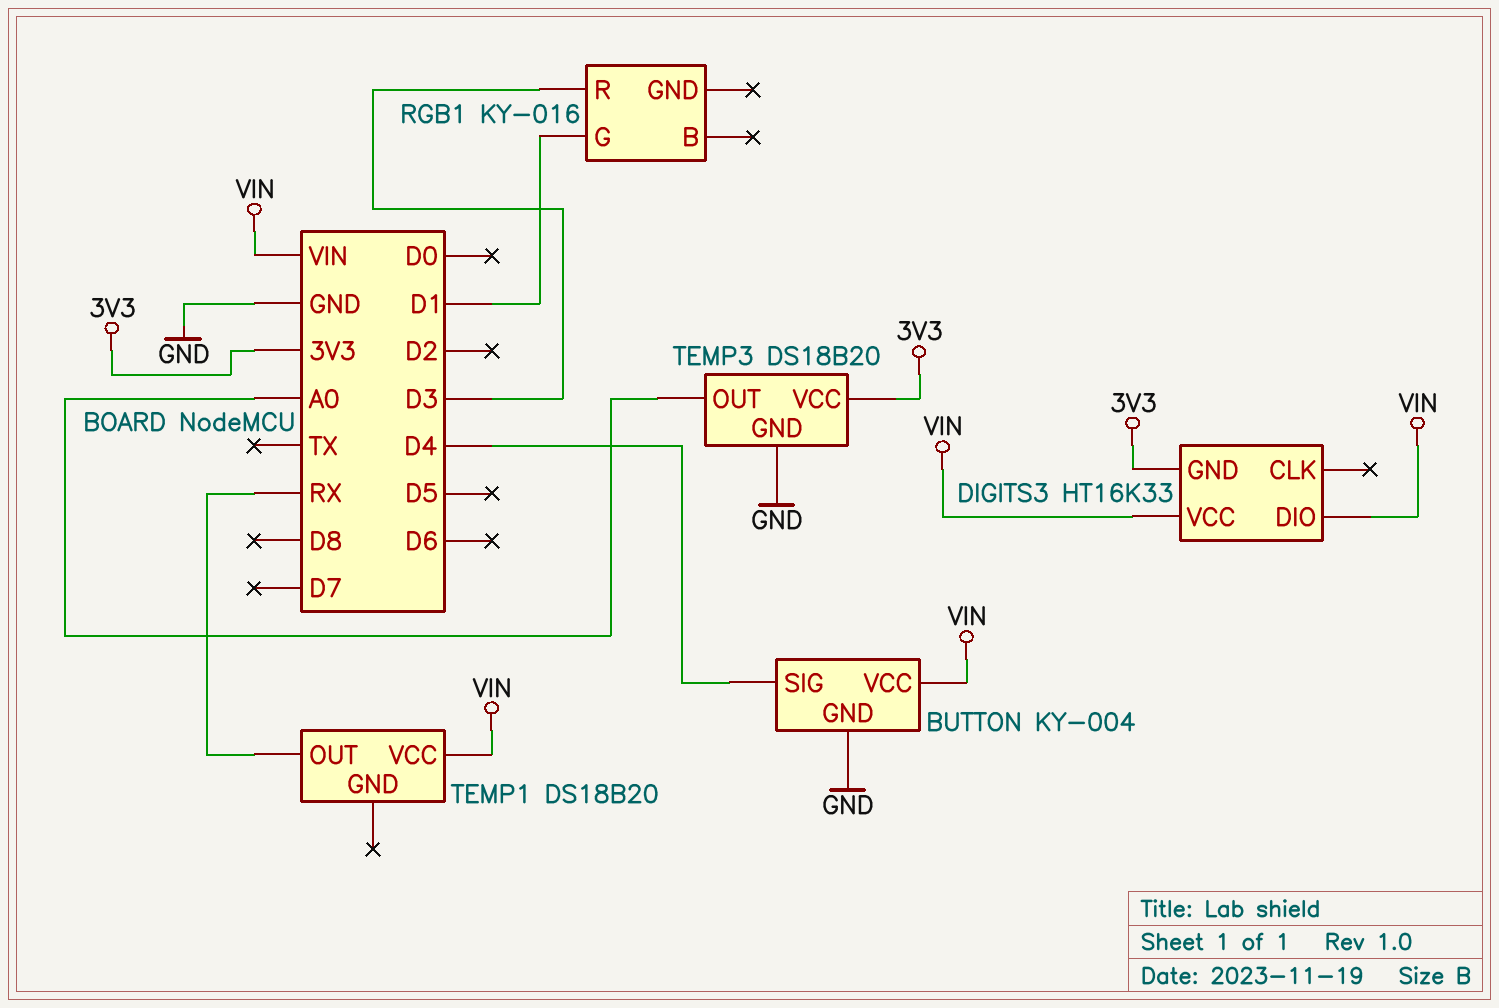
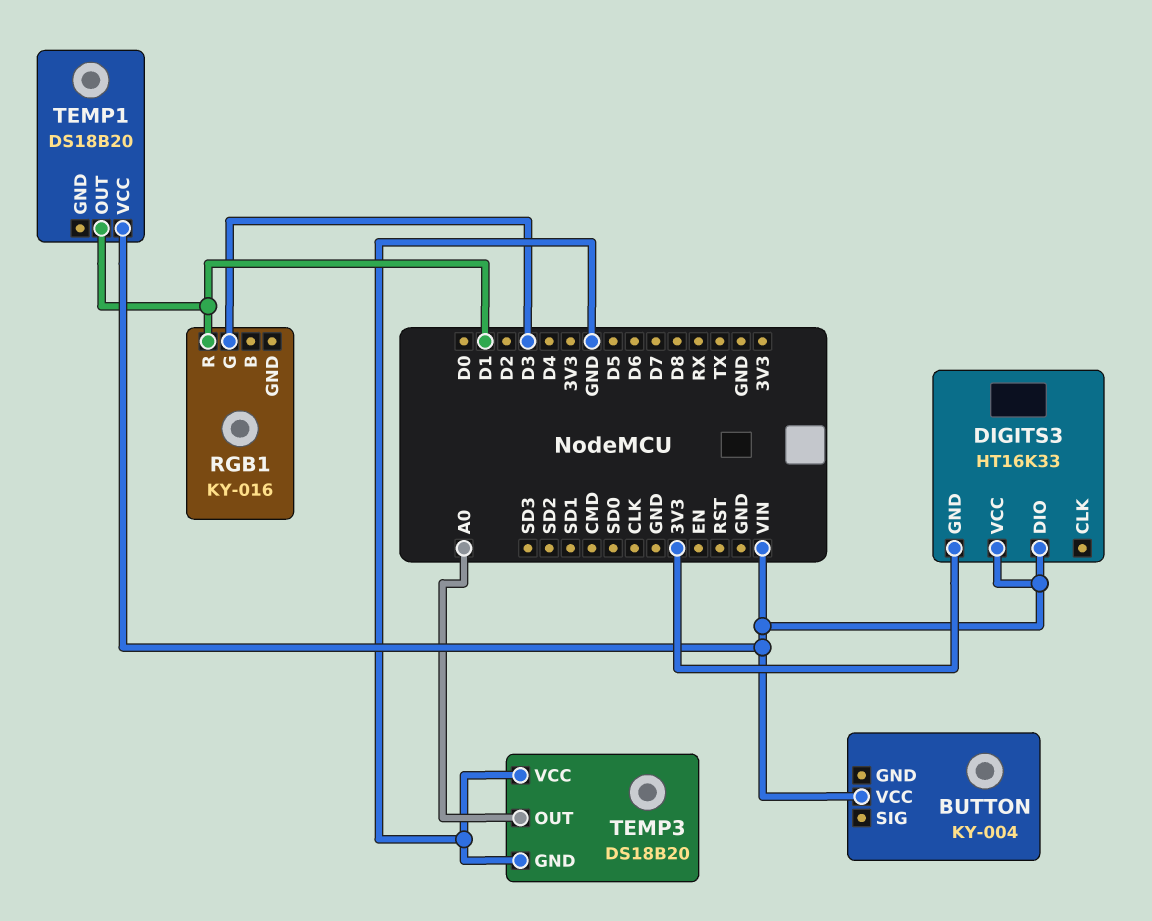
BUTTON pin GND: GND -> none
BUTTON pin SIG: D4 -> none
RGB1 pin G: D1 -> D3
RGB1 pin R: D3 -> D1
TEMP1 pin OUT: RX -> D1
TEMP3 pin VCC: 3V3 -> GND

